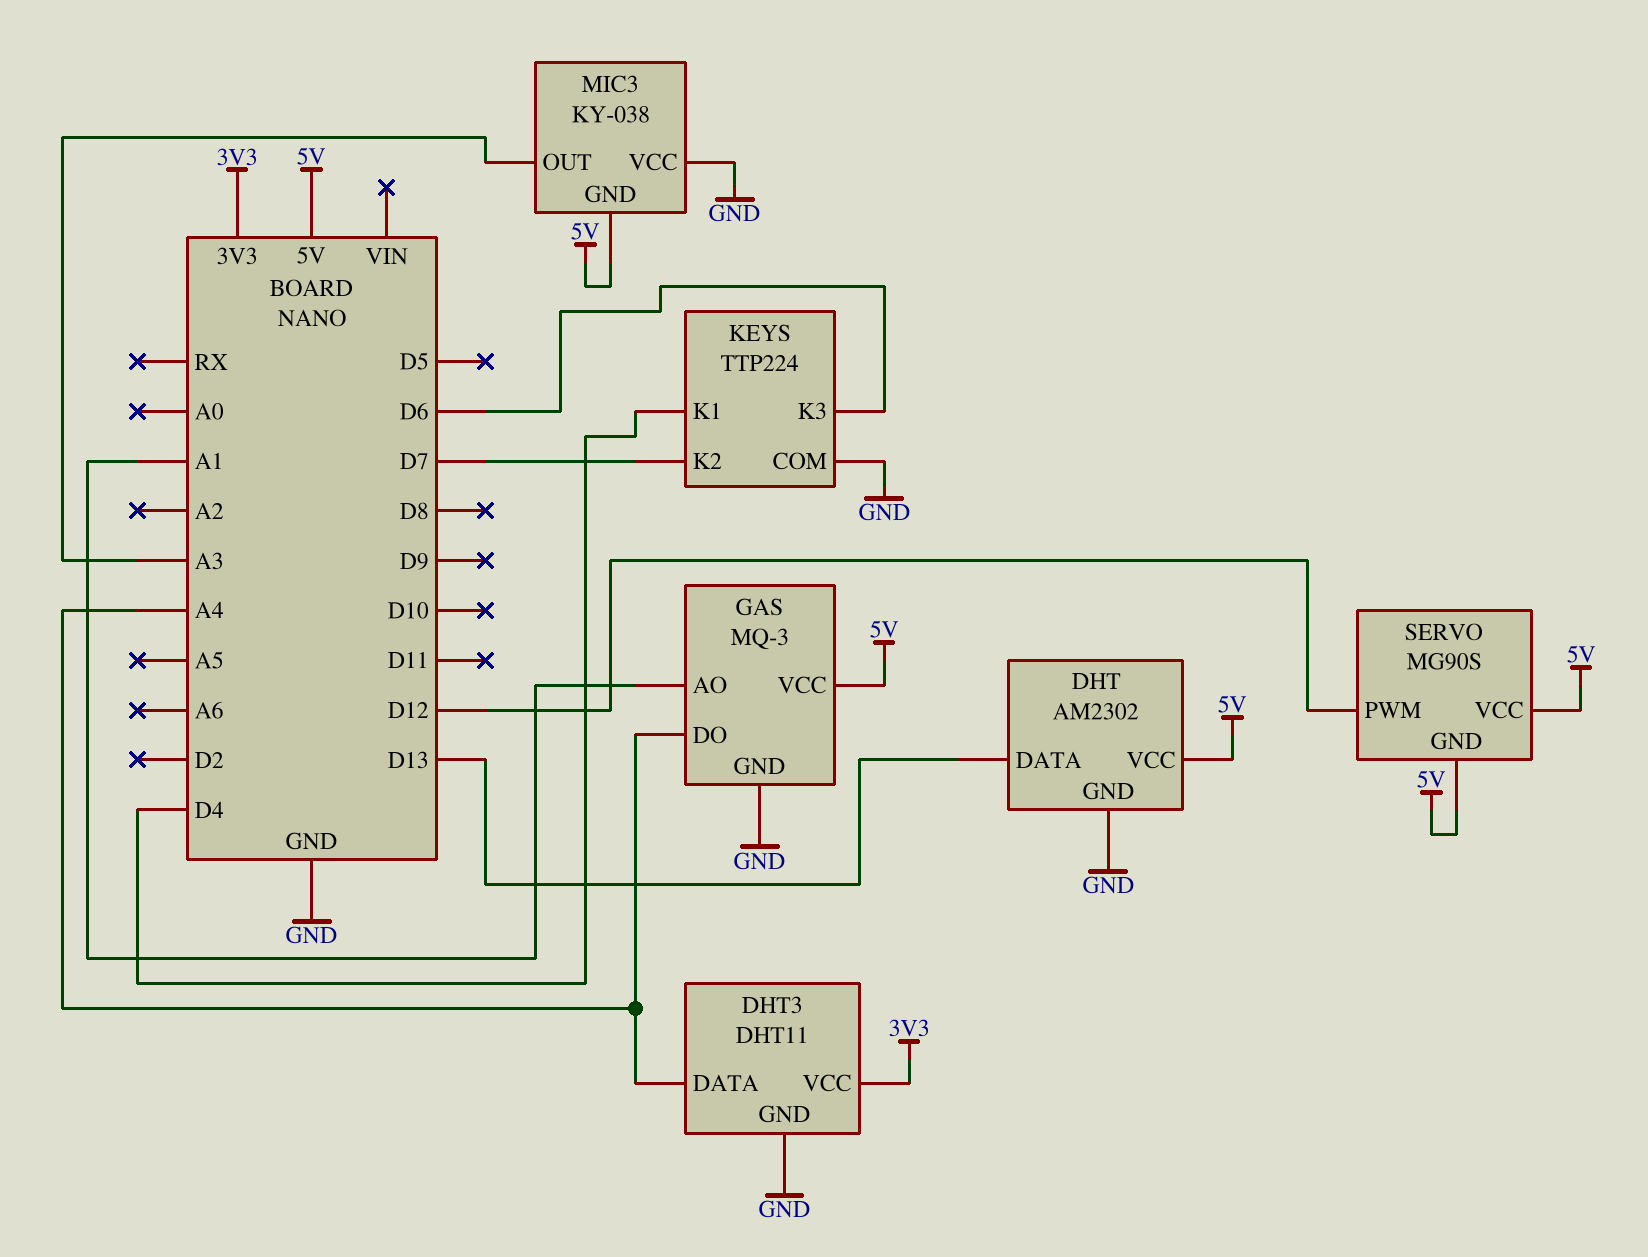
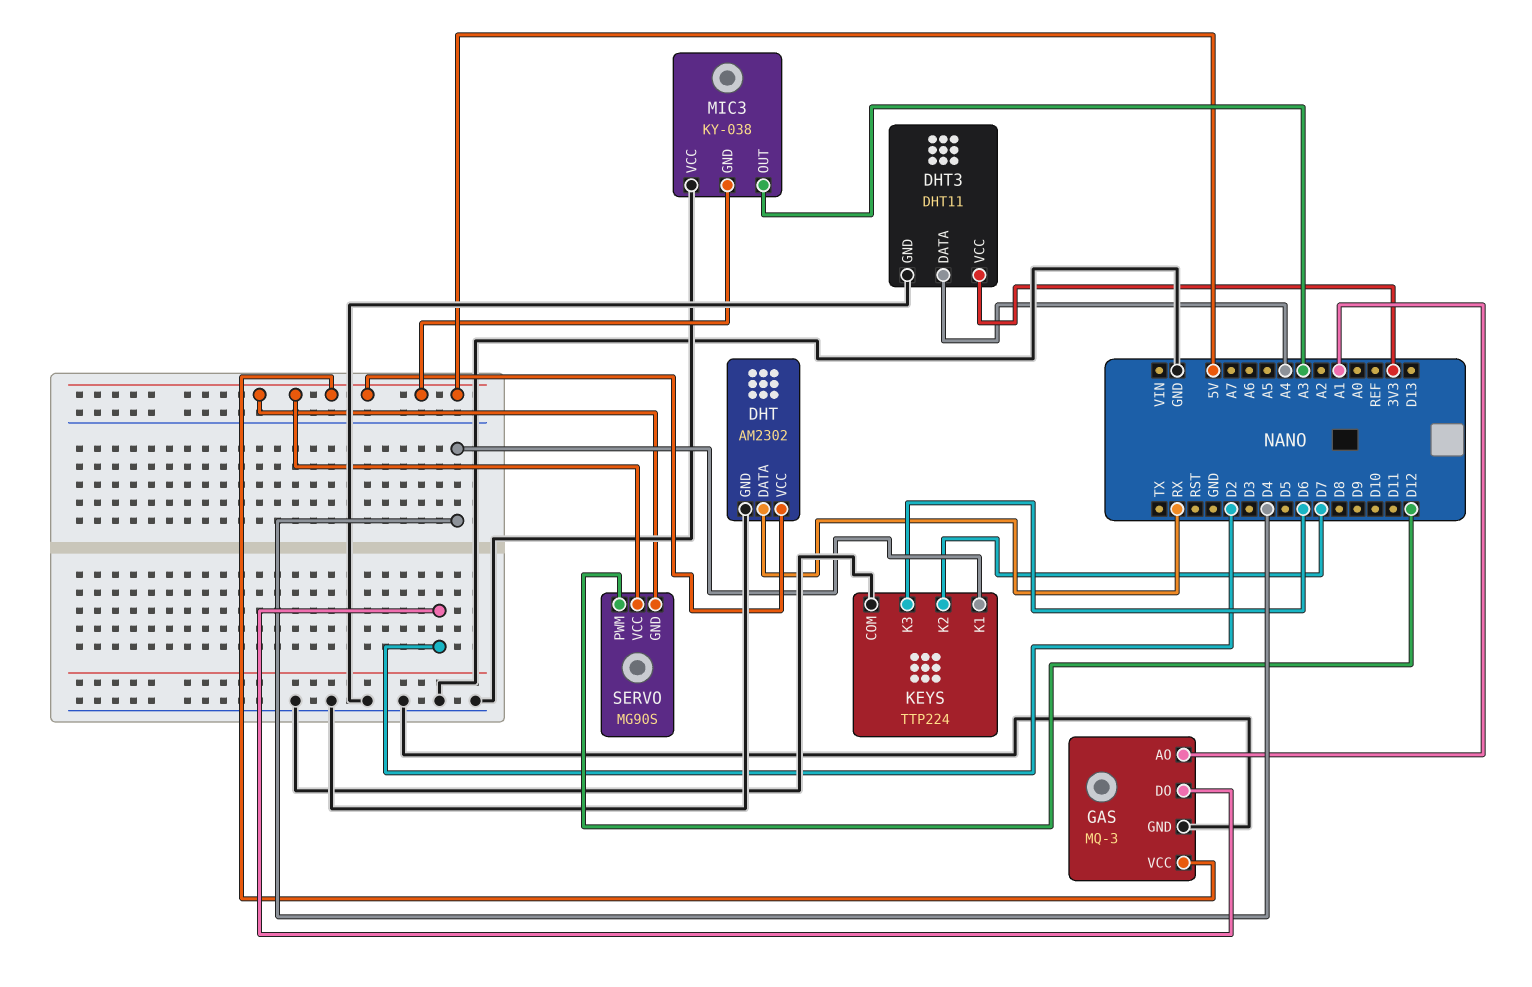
DHT pin DATA: D13 -> RX
GAS pin DO: A4 -> D2

